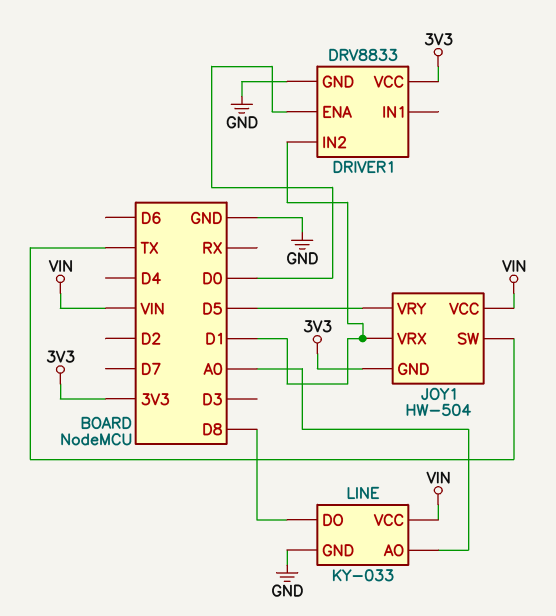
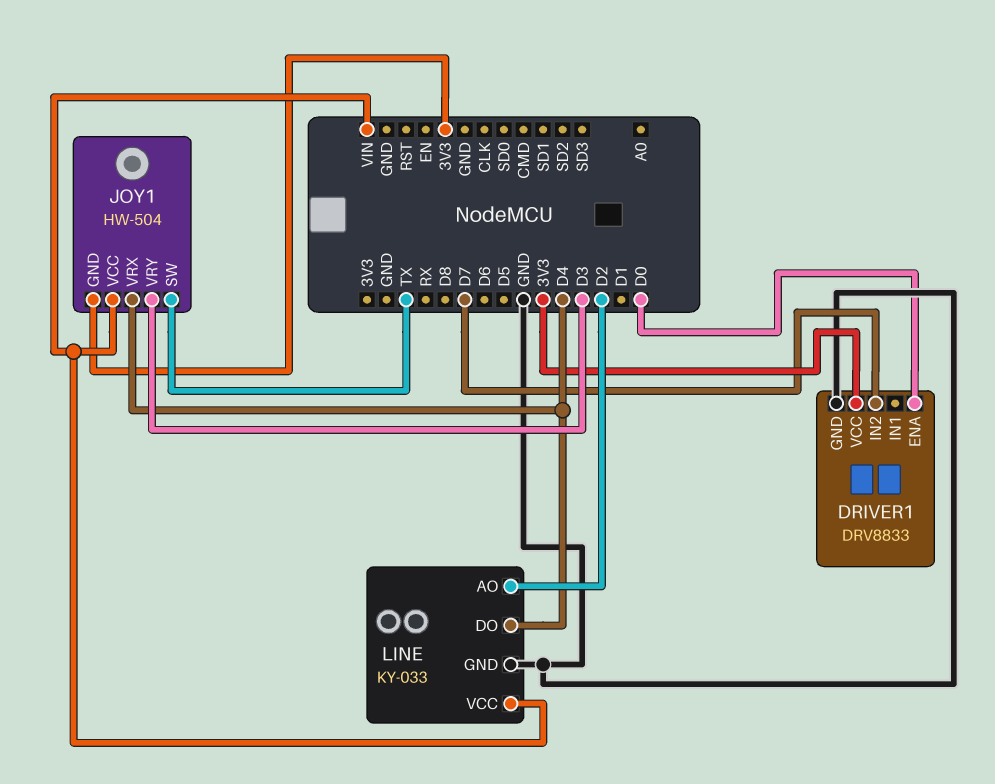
DRIVER1 pin IN2: D1 -> D7
JOY1 pin VRX: D1 -> D4
JOY1 pin VRY: D5 -> D3
LINE pin AO: A0 -> D2
LINE pin DO: D8 -> D4

